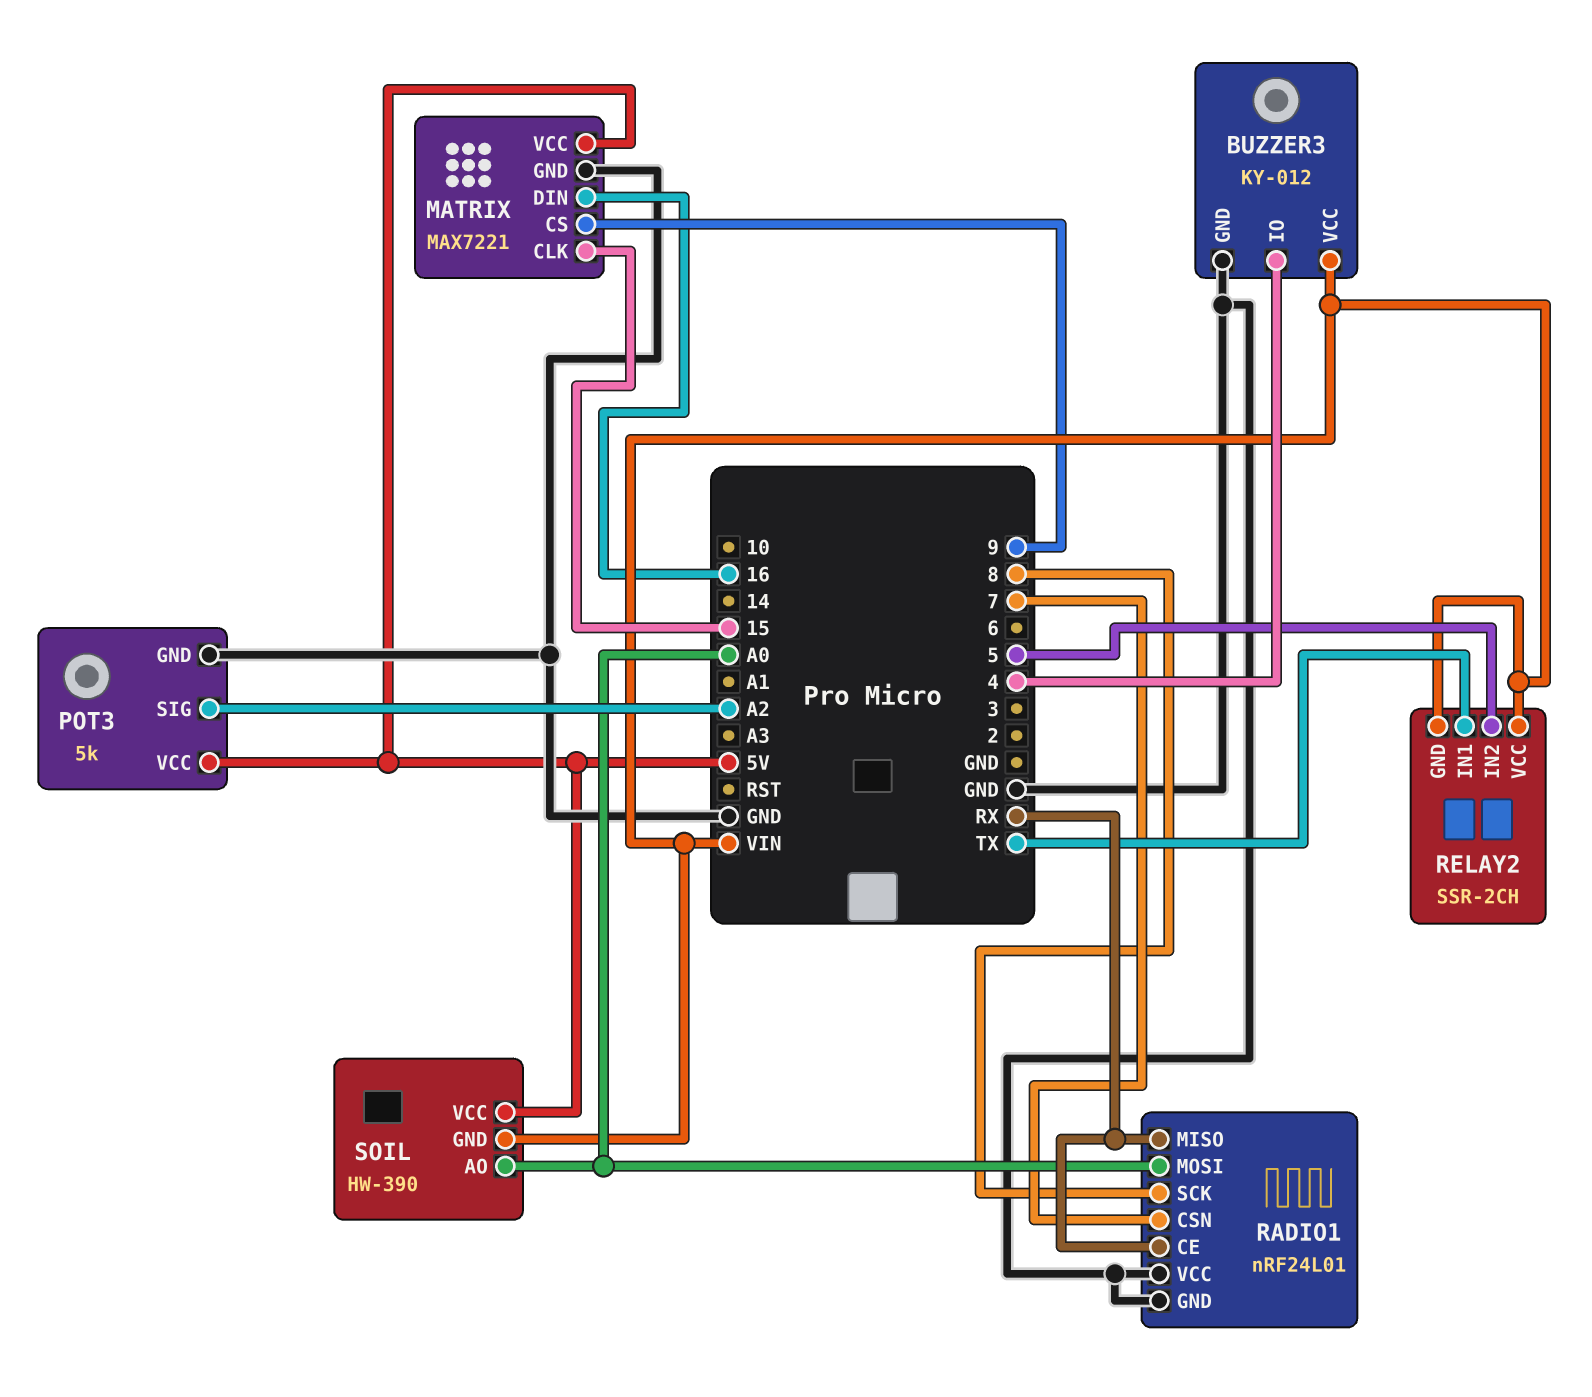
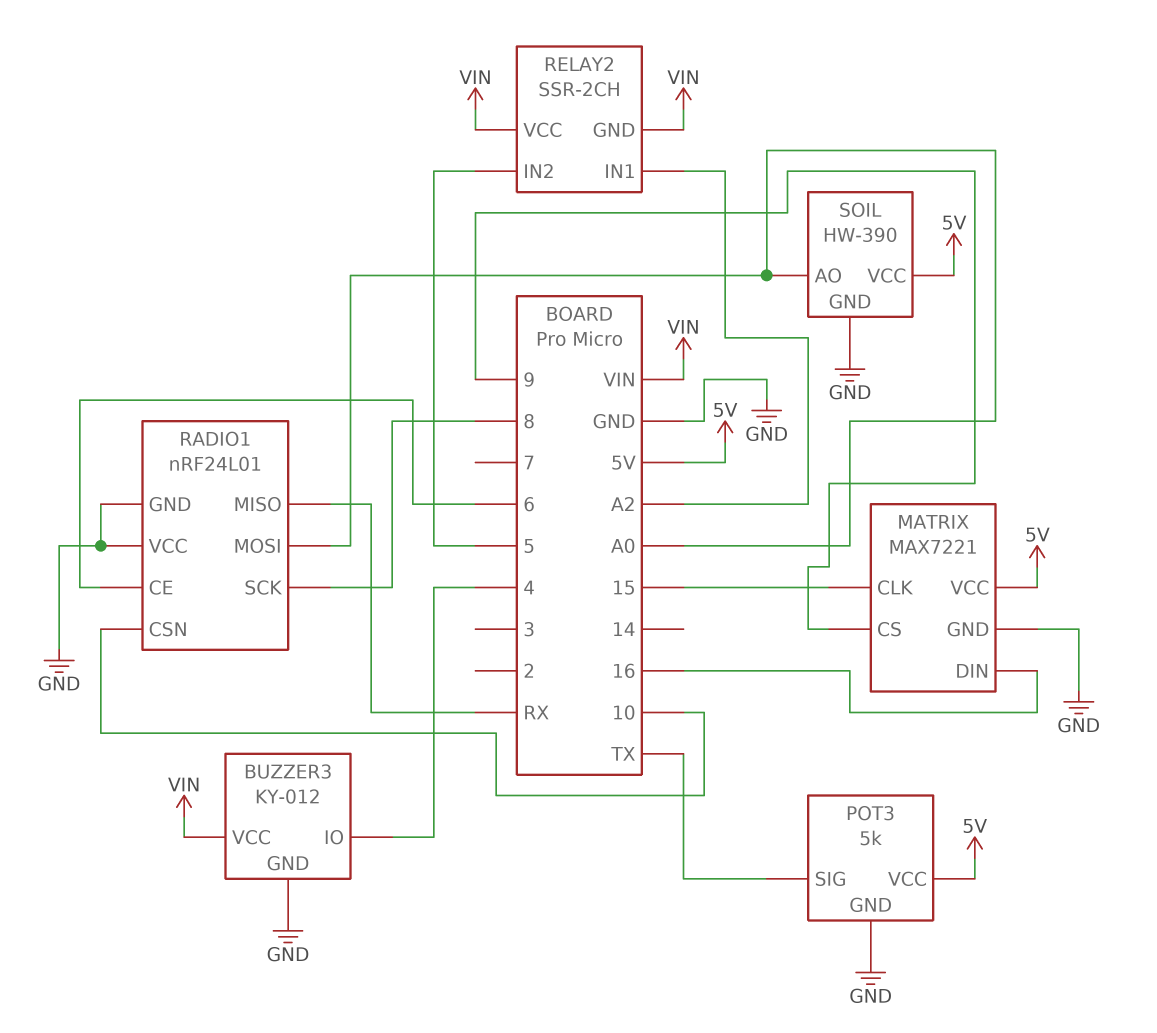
POT3 pin SIG: A2 -> TX
RADIO1 pin CE: RX -> 6
RADIO1 pin CSN: 7 -> 10
RELAY2 pin IN1: TX -> A2
SOIL pin GND: VIN -> GND

